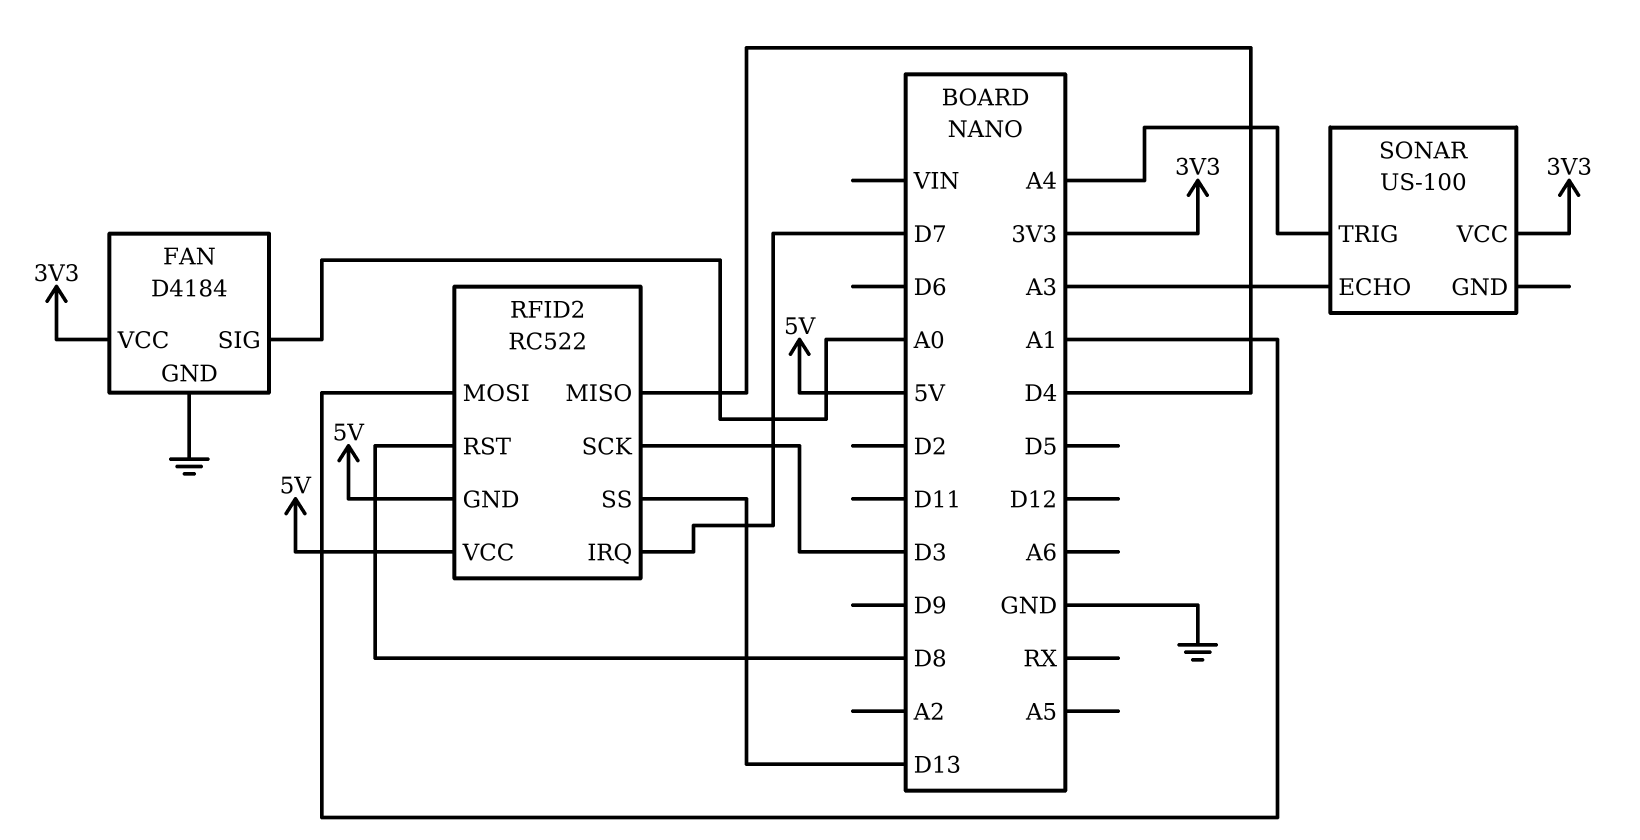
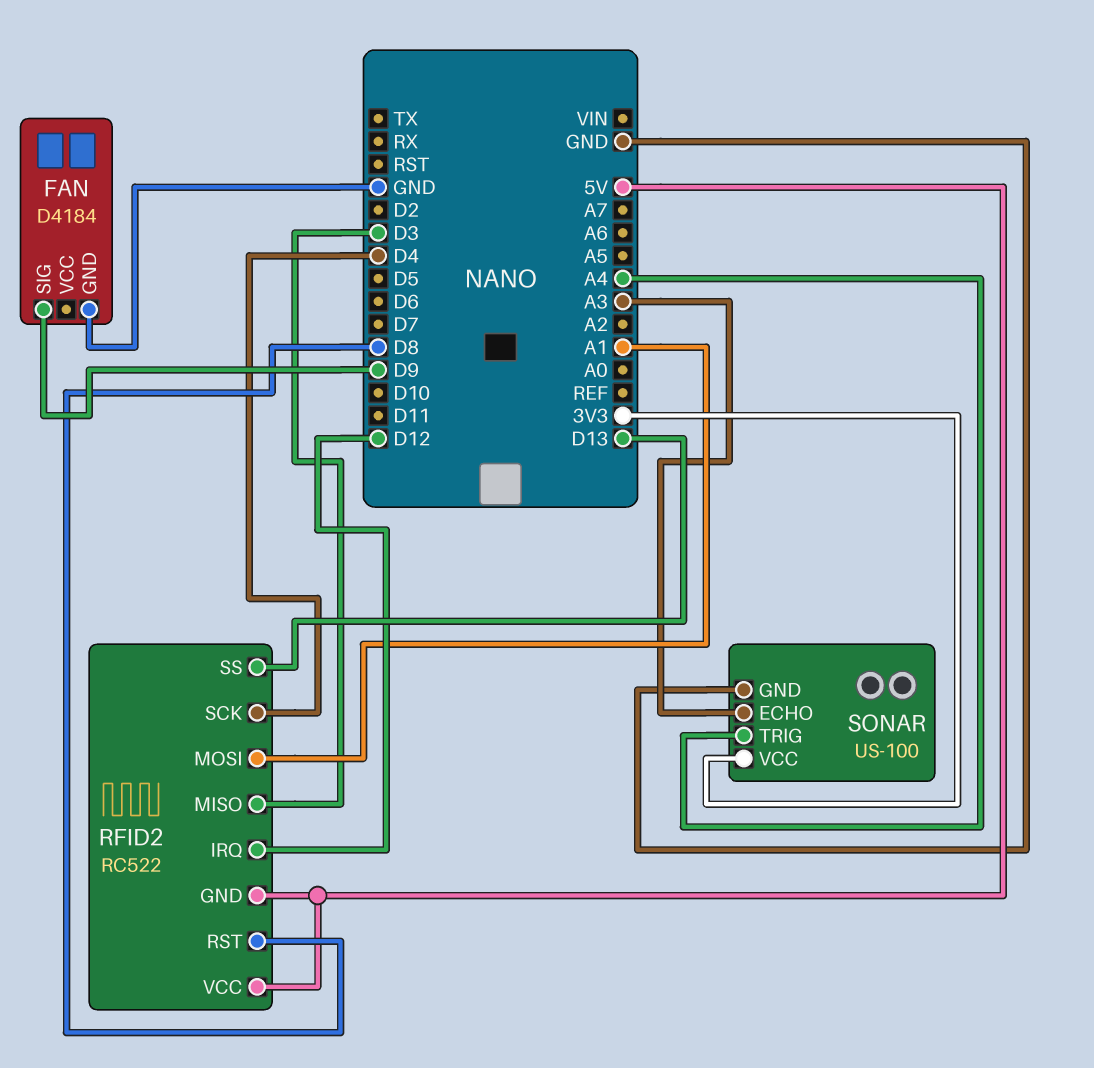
FAN pin SIG: A0 -> D9
FAN pin VCC: 3V3 -> none
RFID2 pin IRQ: D7 -> D12
RFID2 pin MISO: D4 -> D3
RFID2 pin SCK: D3 -> D4
SONAR pin GND: none -> GND

